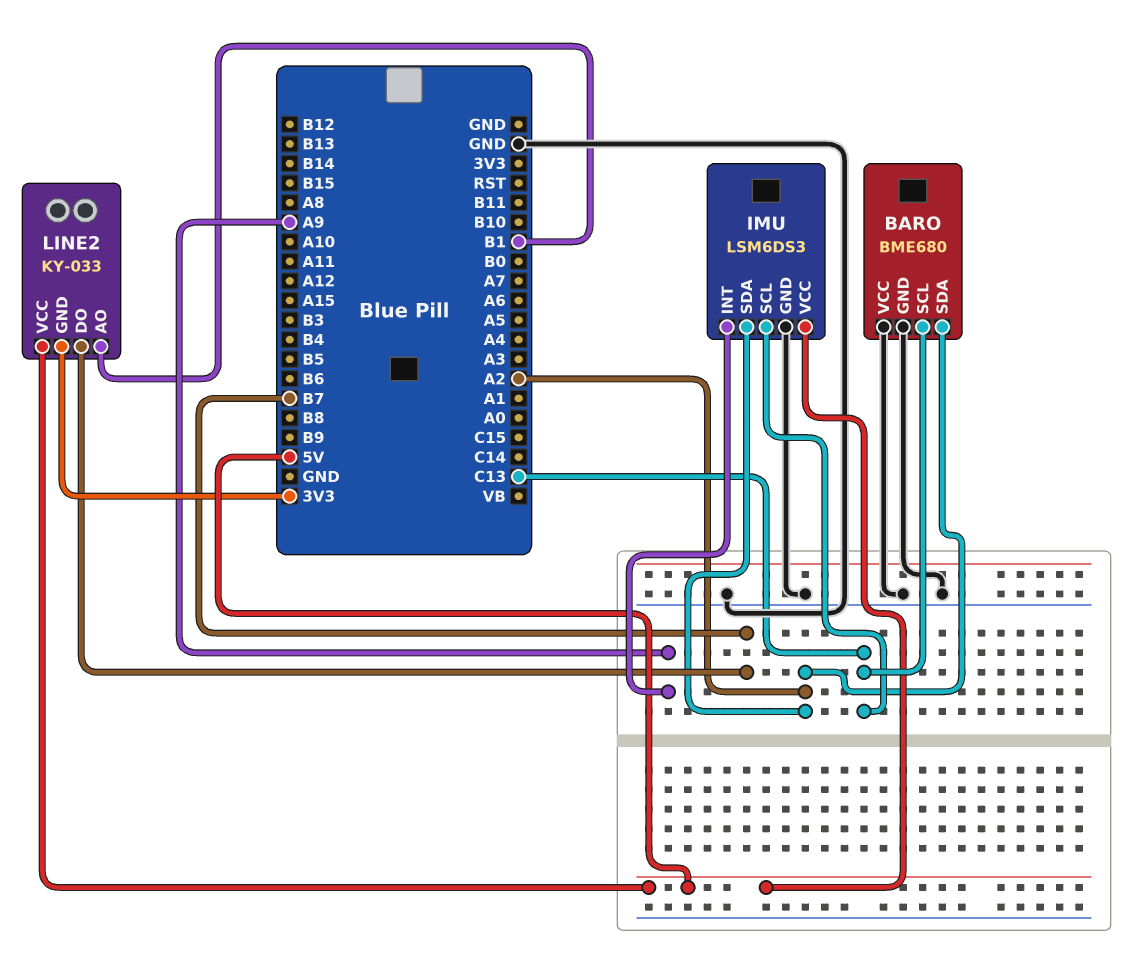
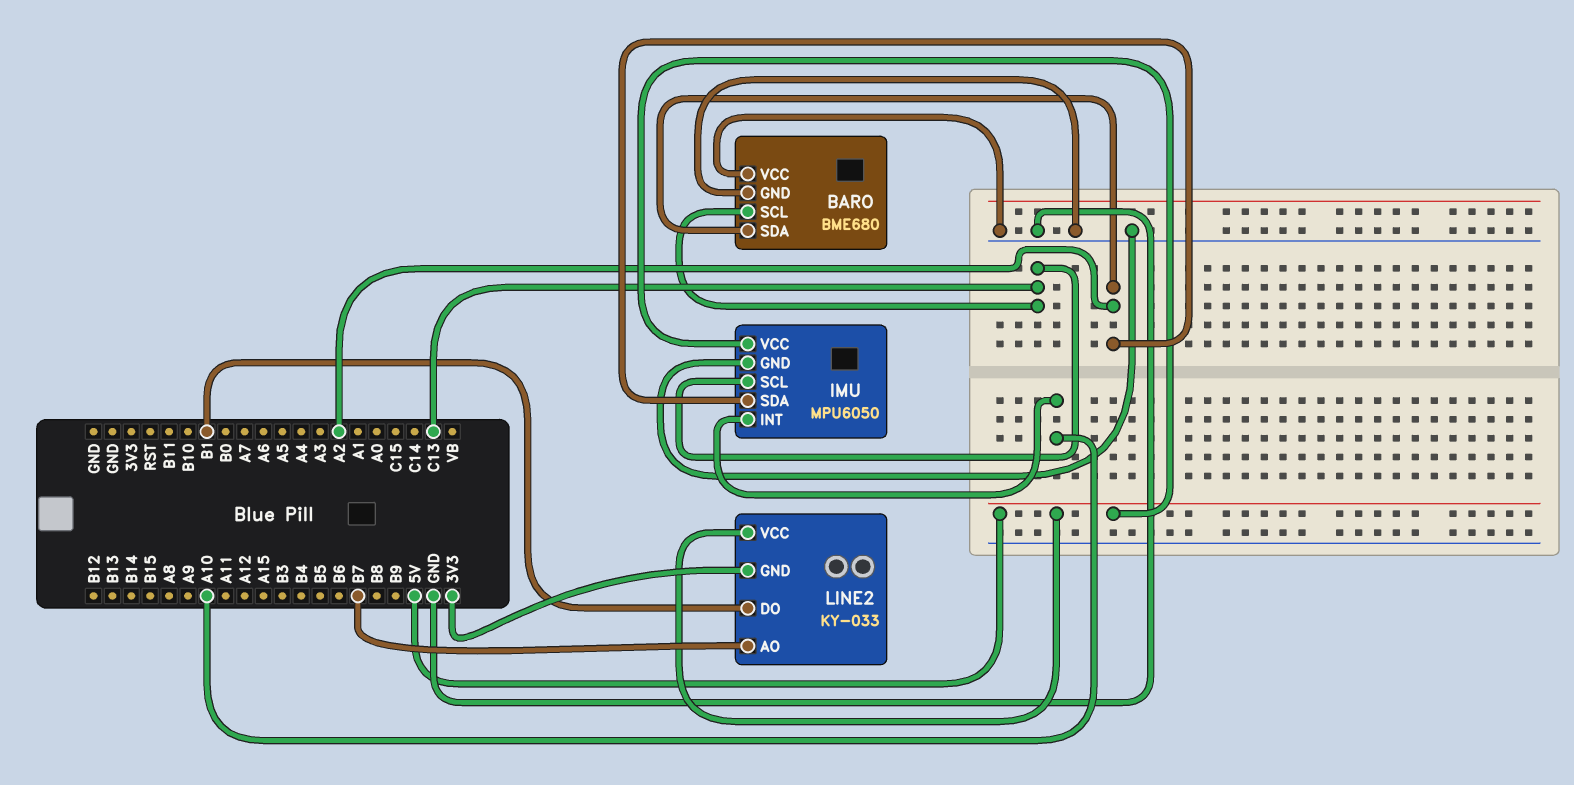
IMU: LSM6DS3 -> MPU6050
IMU pin INT: A9 -> A10
LINE2 pin AO: B1 -> B7
LINE2 pin DO: B7 -> B1

